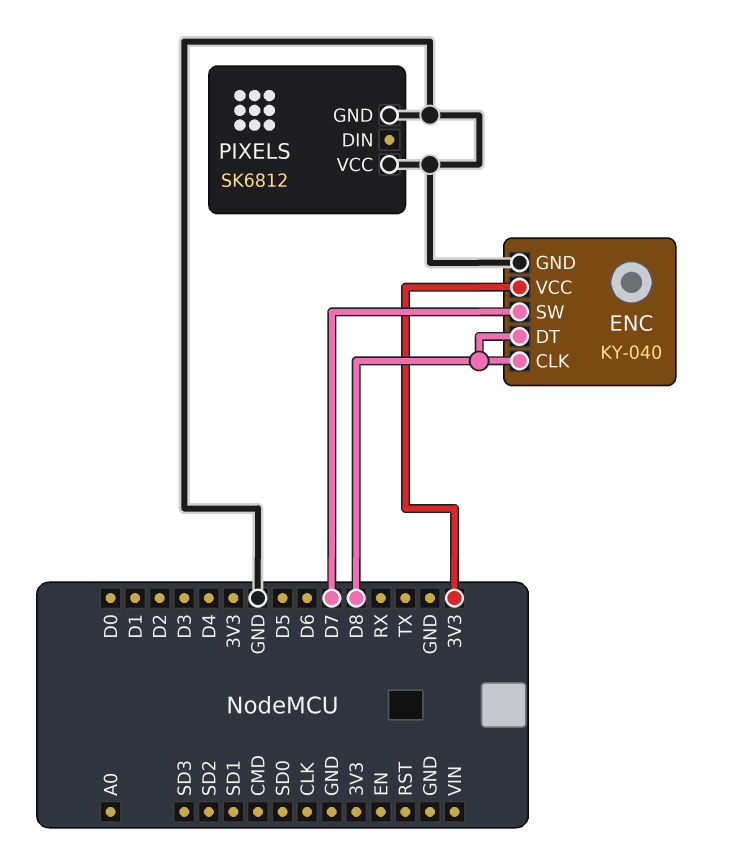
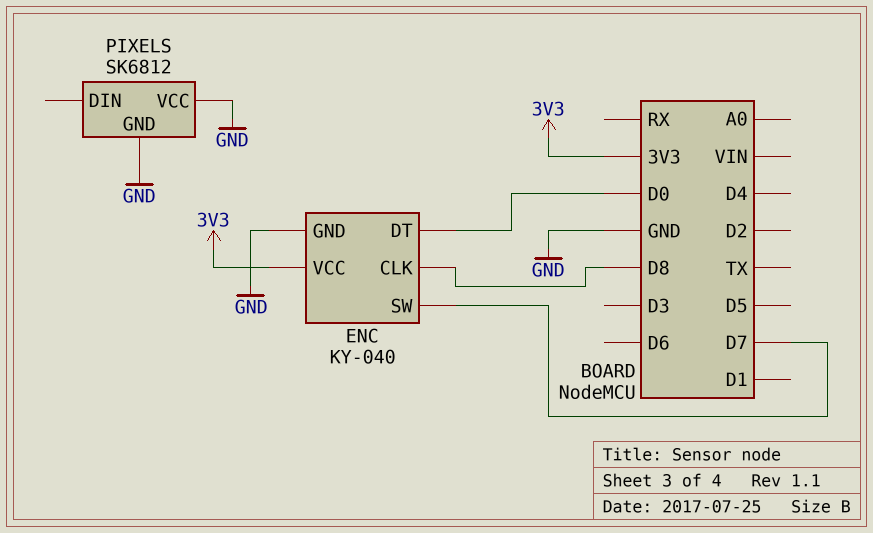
ENC pin DT: D8 -> D0

